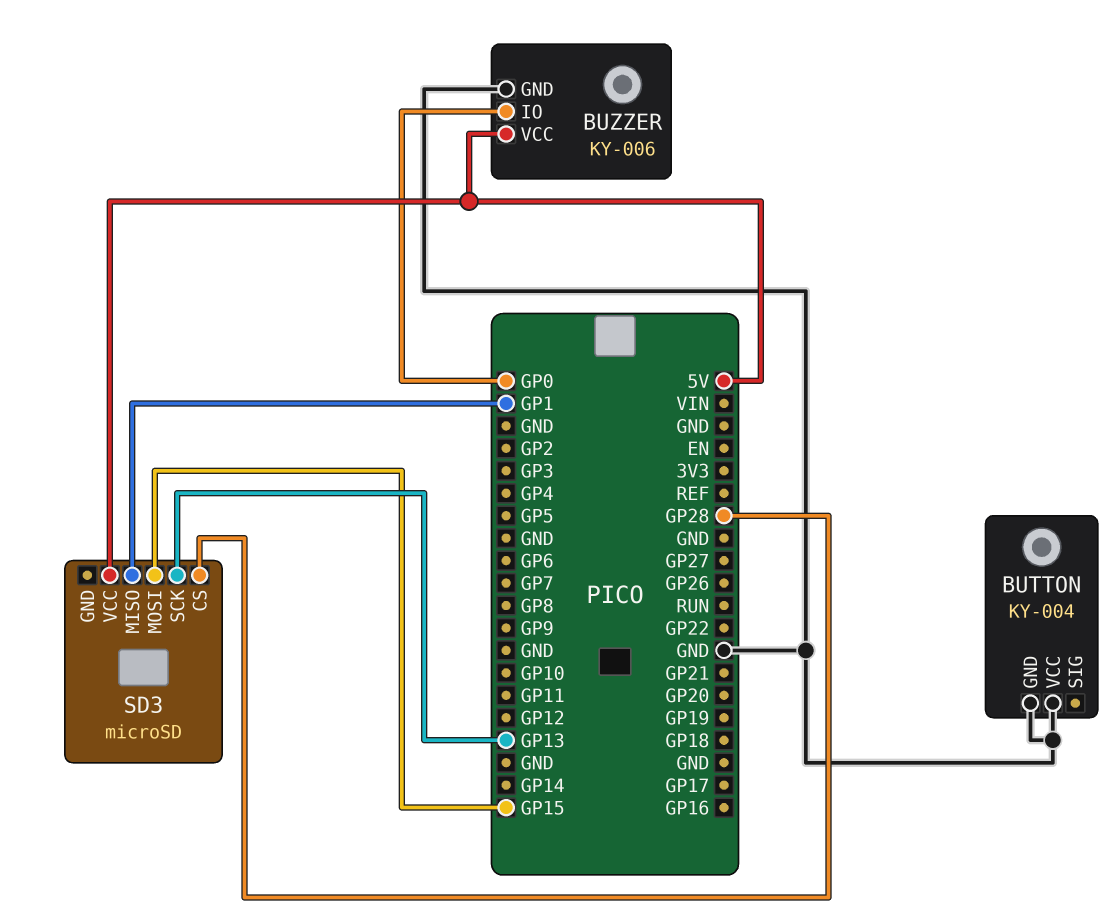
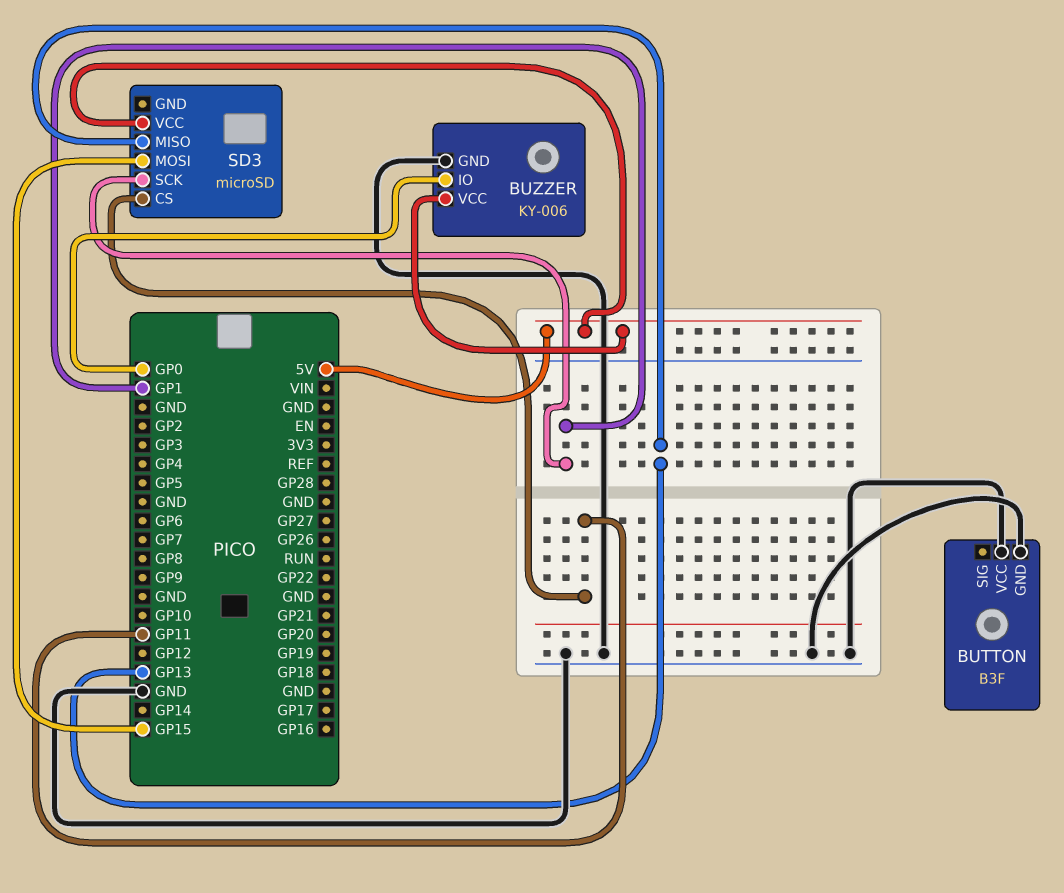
BUTTON: KY-004 -> B3F
SD3 pin CS: GP28 -> GP11
SD3 pin MISO: GP1 -> GP13
SD3 pin SCK: GP13 -> GP1

